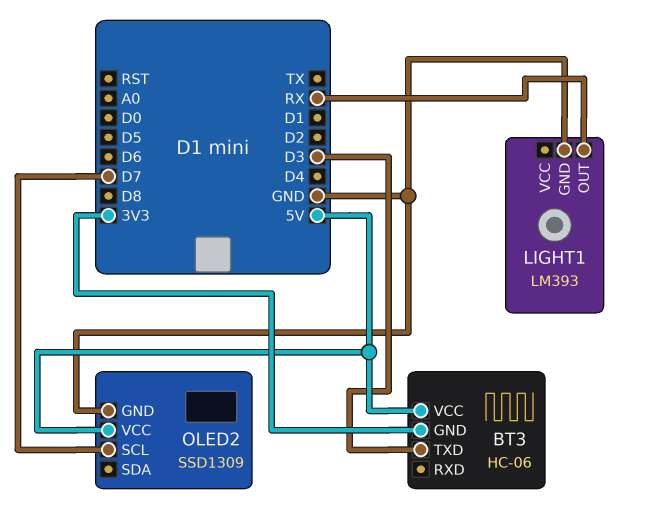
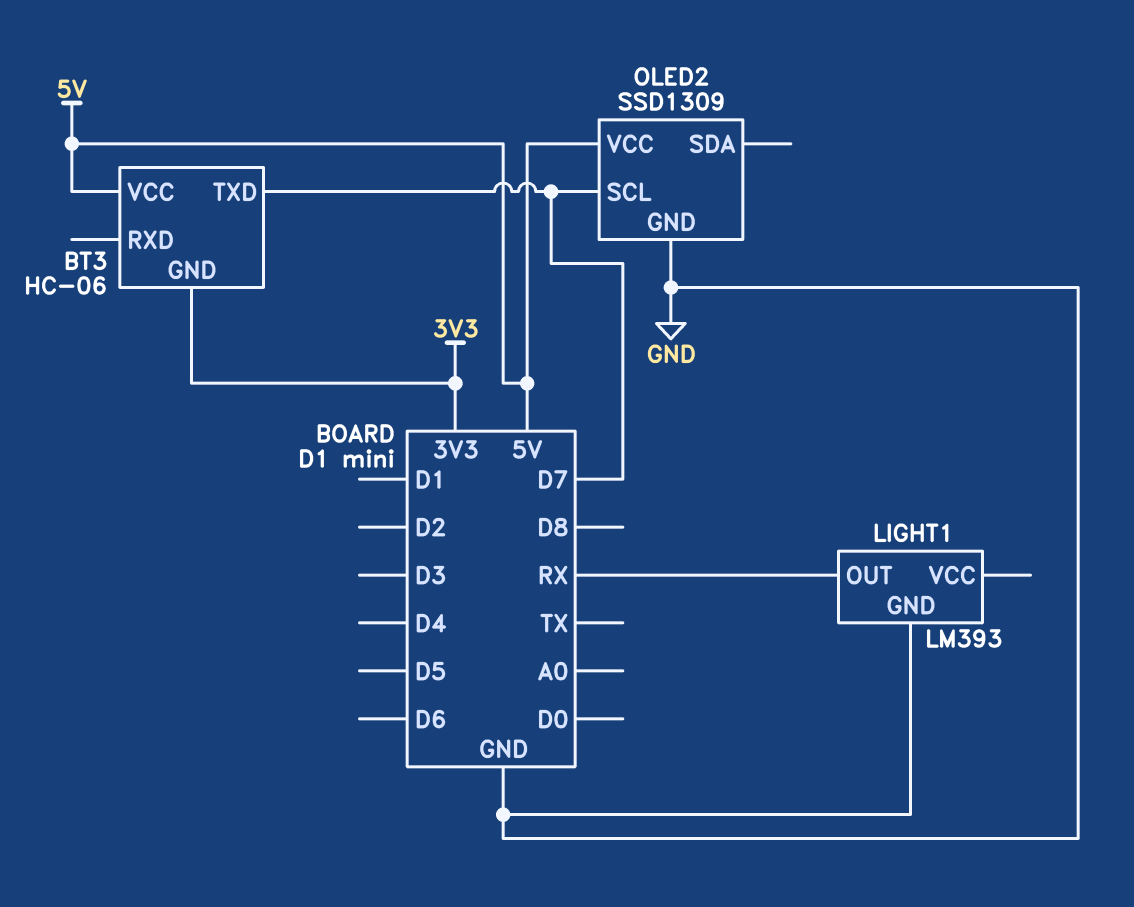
BT3 pin TXD: D3 -> D7

